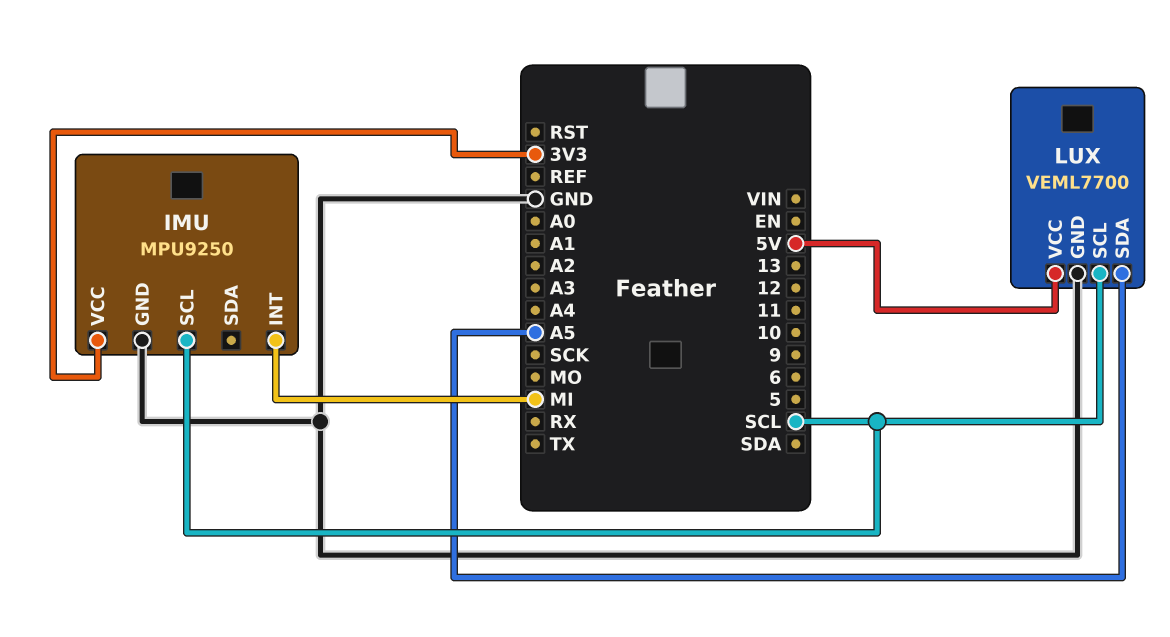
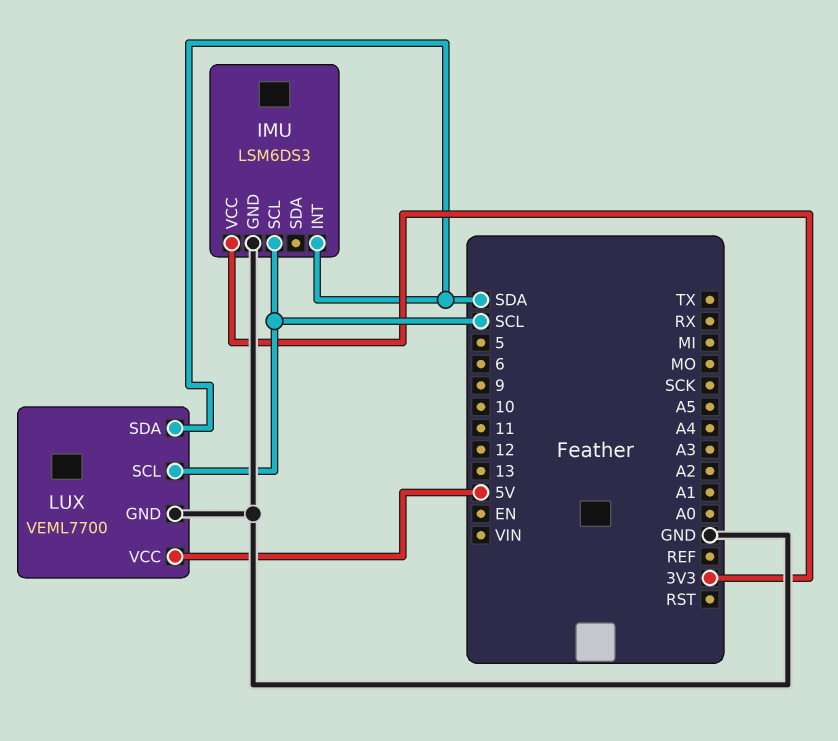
IMU: MPU9250 -> LSM6DS3
IMU pin INT: MI -> SDA
LUX pin SDA: A5 -> SDA

